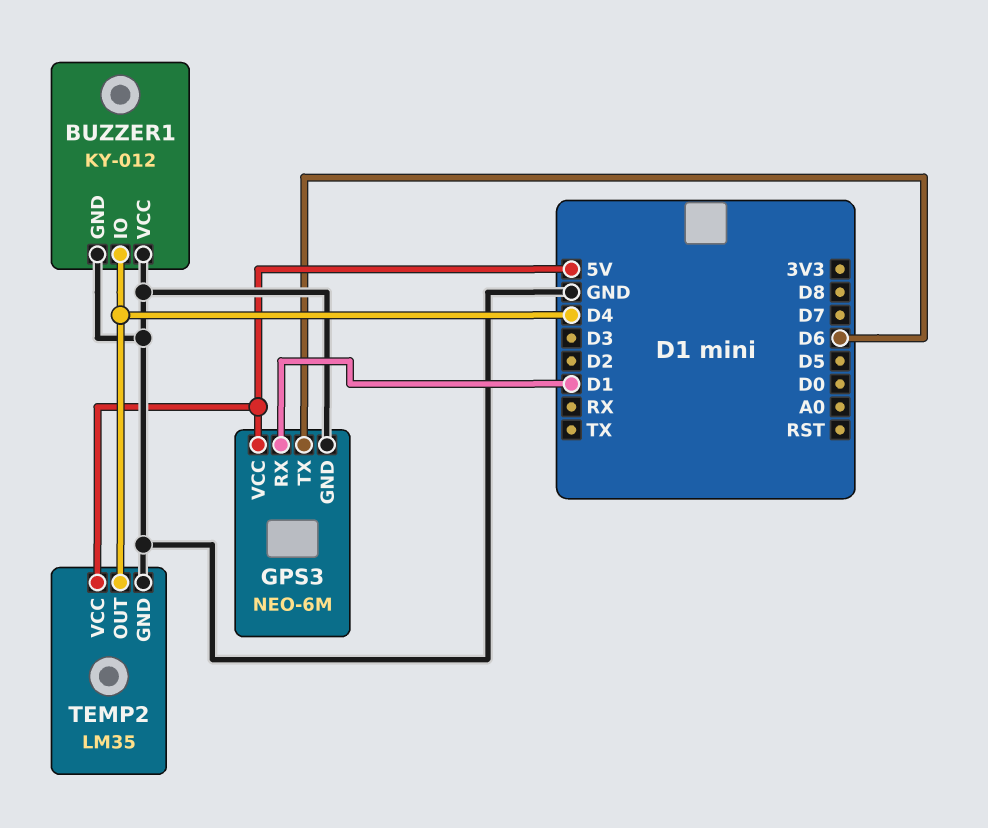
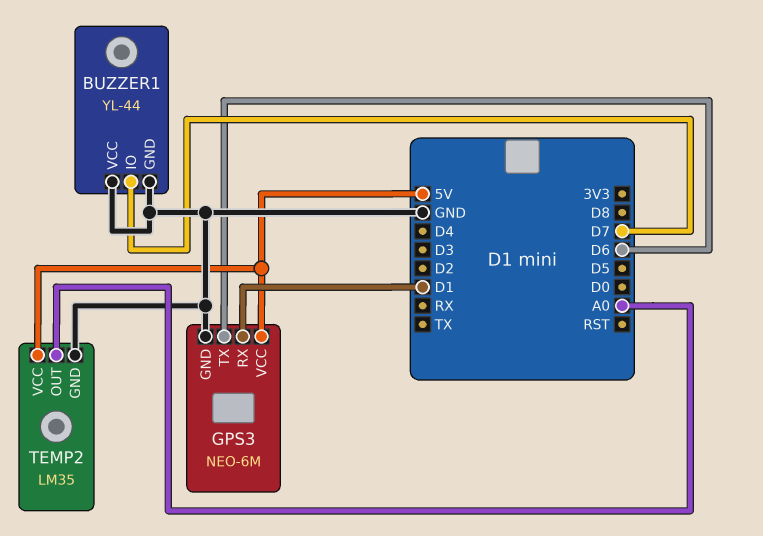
BUZZER1: KY-012 -> YL-44
BUZZER1 pin IO: D4 -> D7
TEMP2 pin OUT: D4 -> A0

